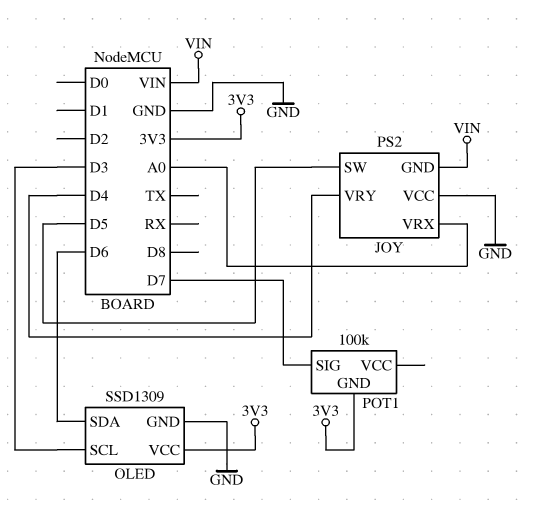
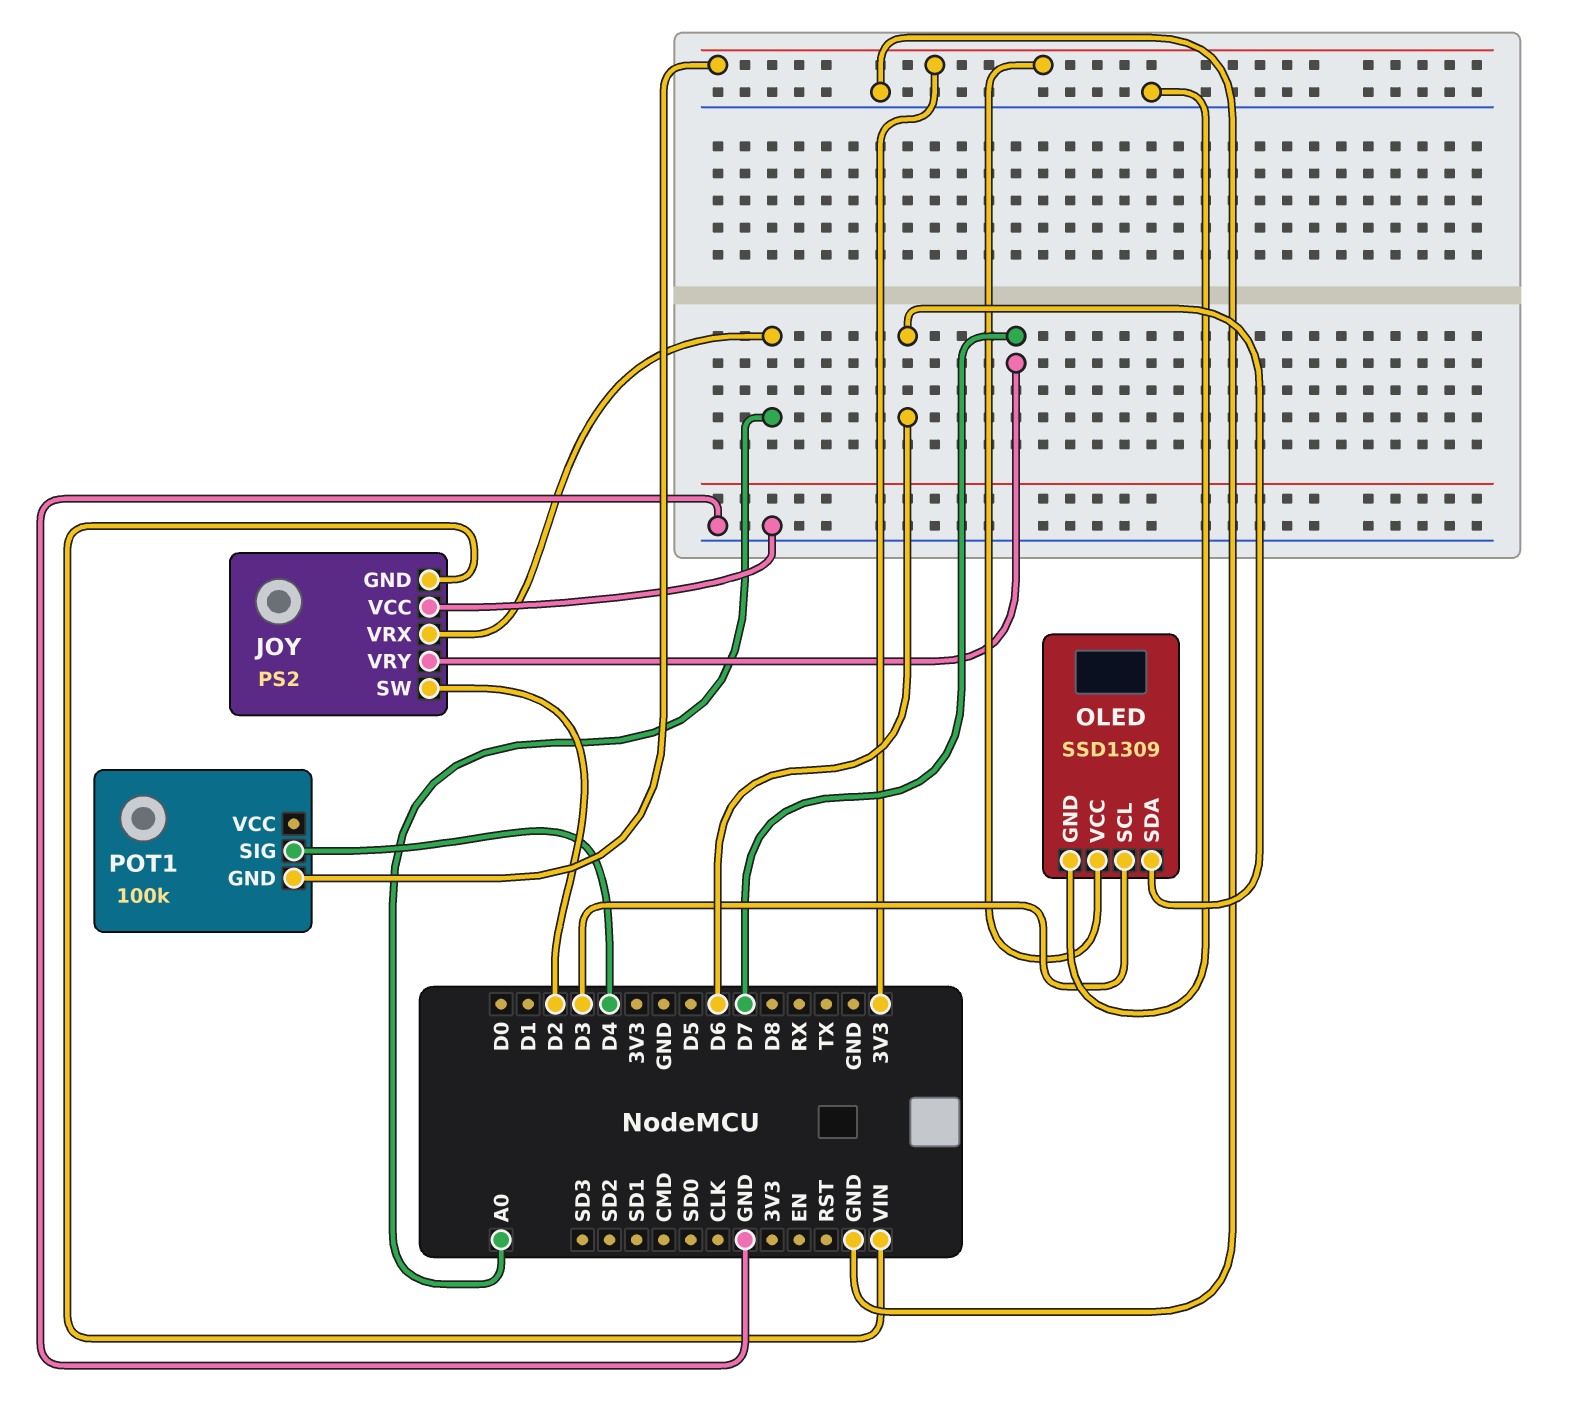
JOY pin SW: D5 -> D2
JOY pin VRY: D4 -> D7
POT1 pin SIG: D7 -> D4

